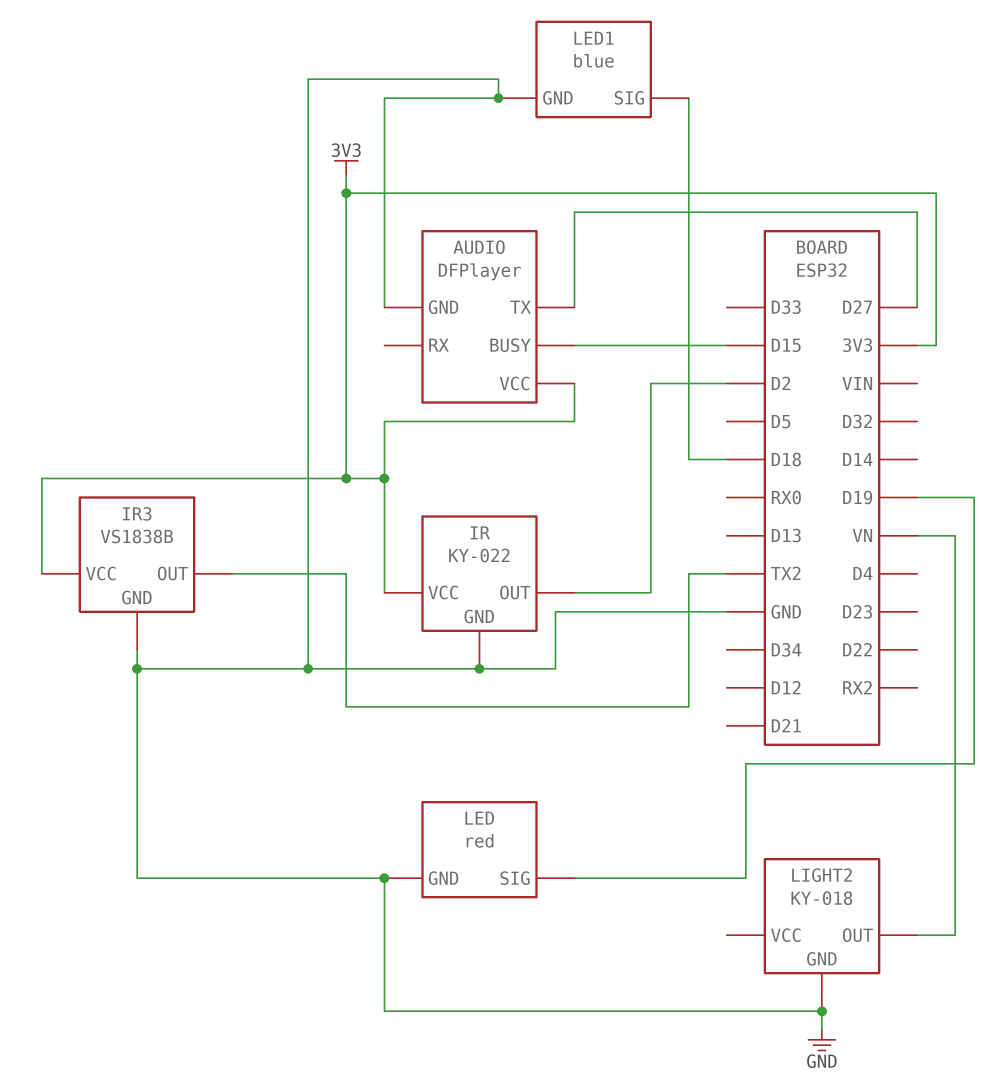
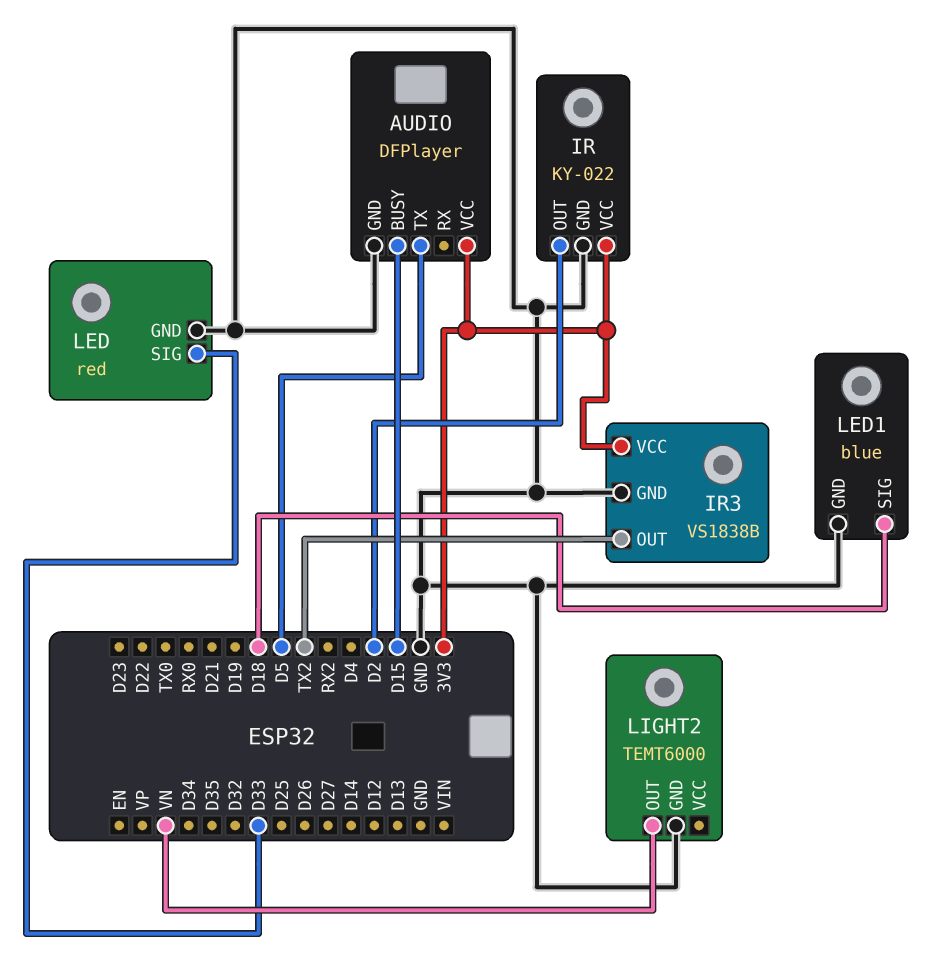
AUDIO pin TX: D27 -> D5
LED pin SIG: D19 -> D33
LIGHT2: KY-018 -> TEMT6000

